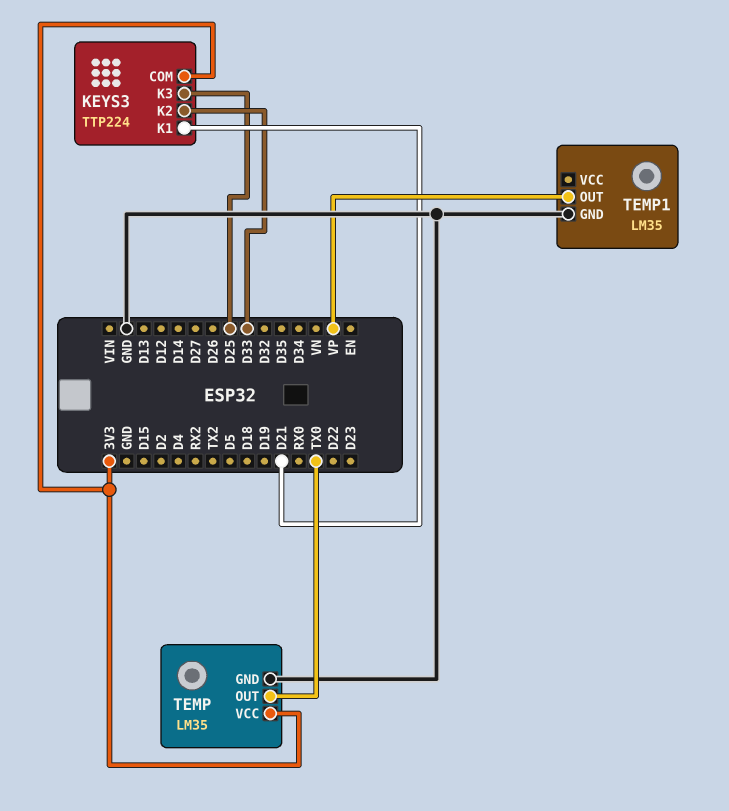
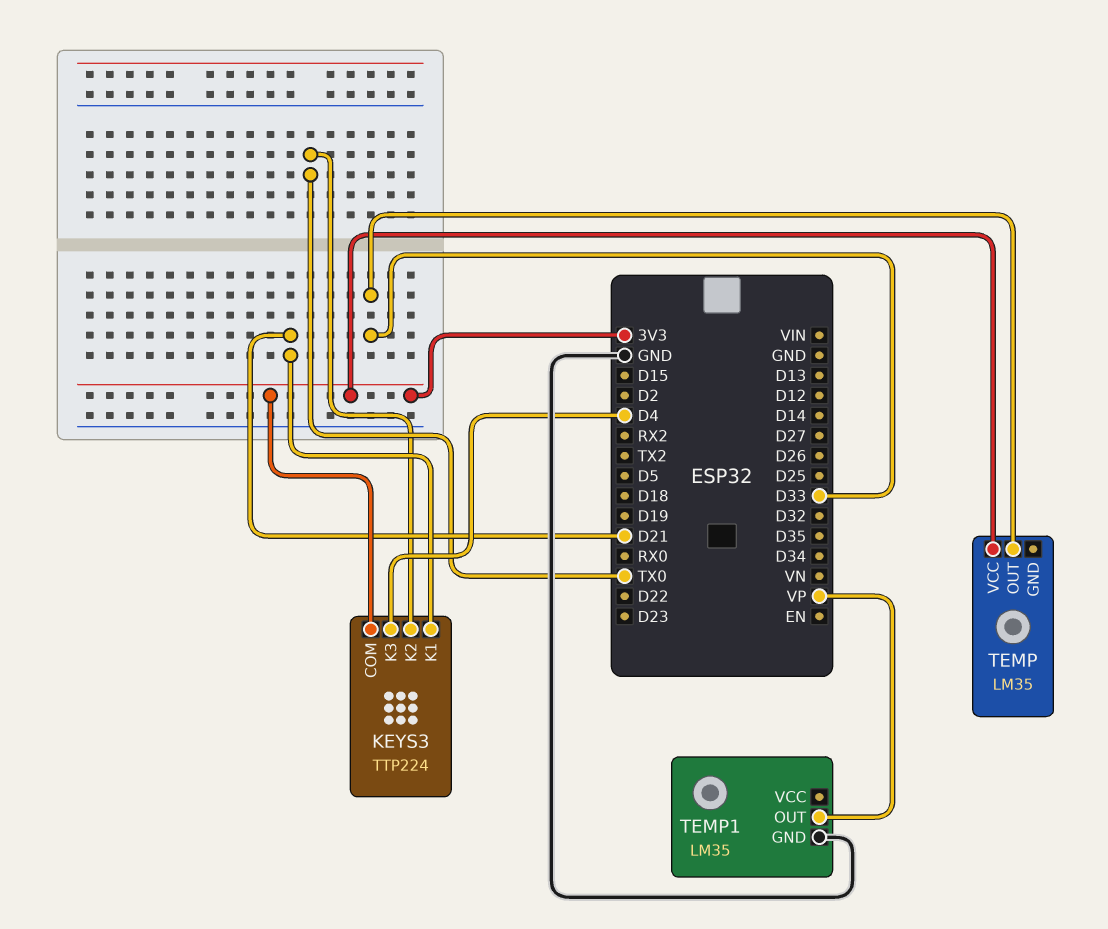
KEYS3 pin K2: D33 -> TX0
KEYS3 pin K3: D25 -> D4
TEMP pin GND: GND -> none
TEMP pin OUT: TX0 -> D33

